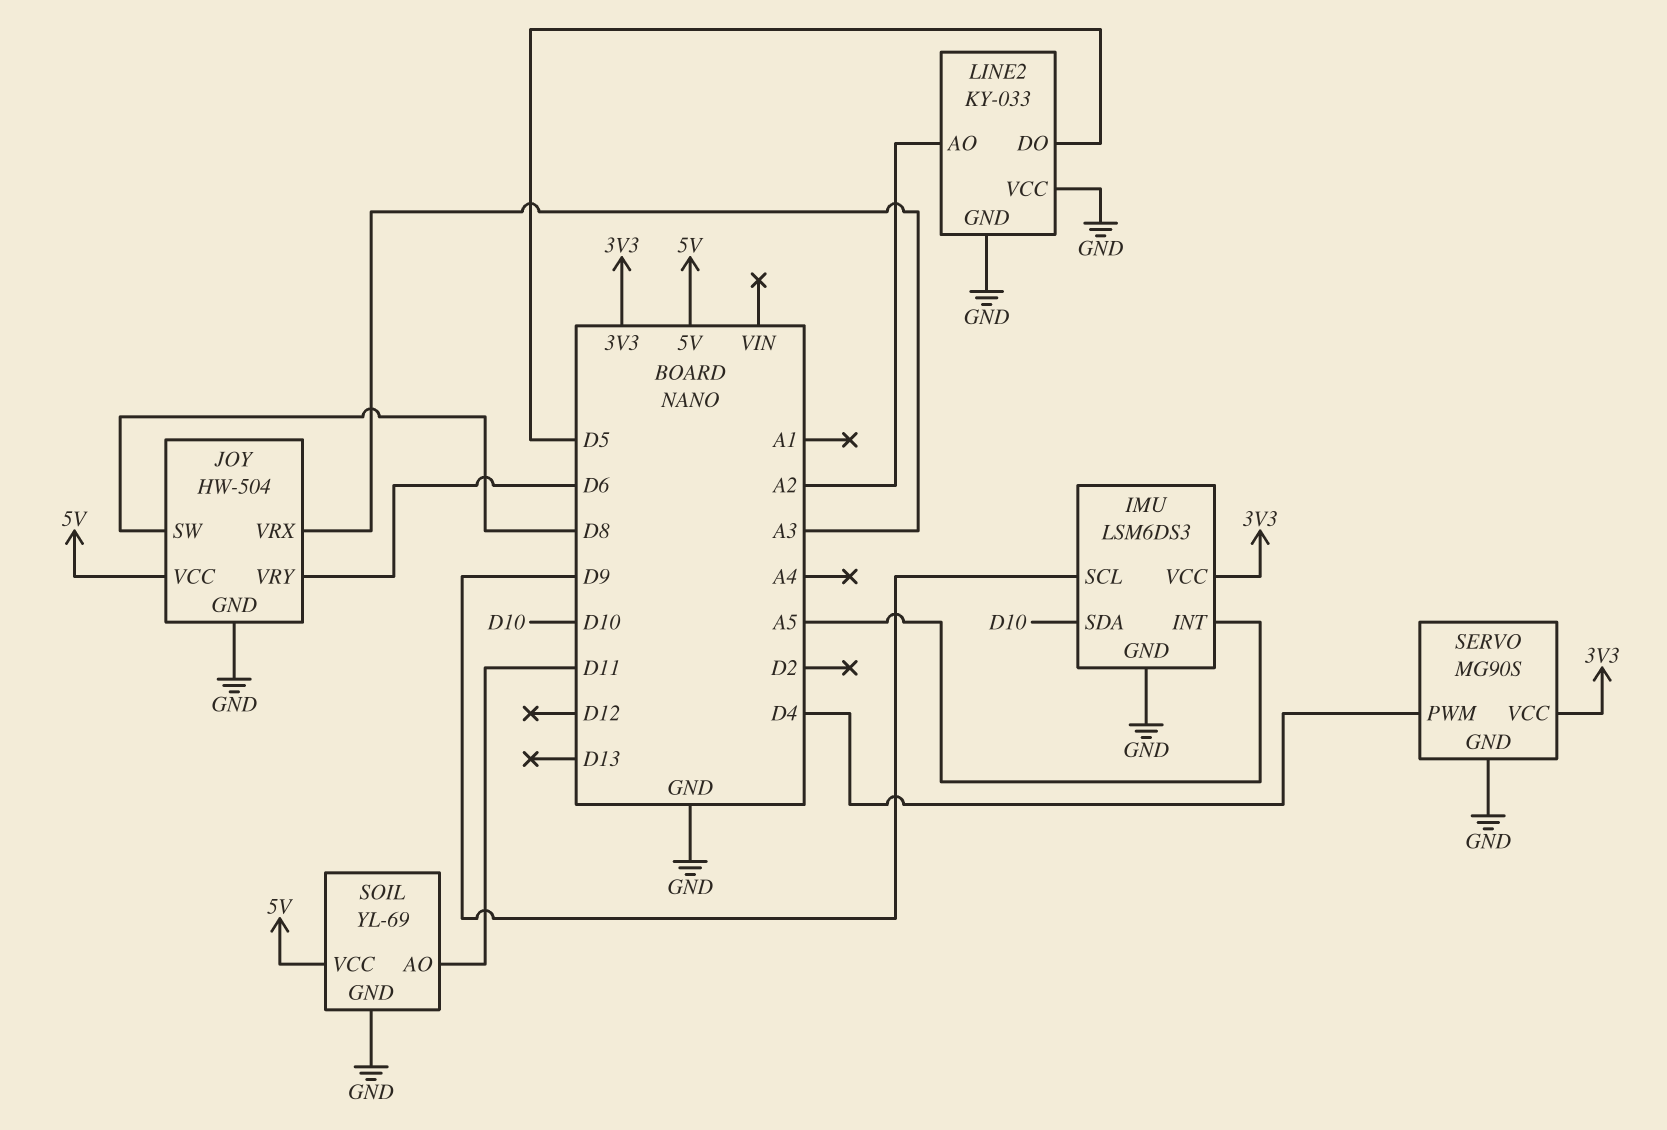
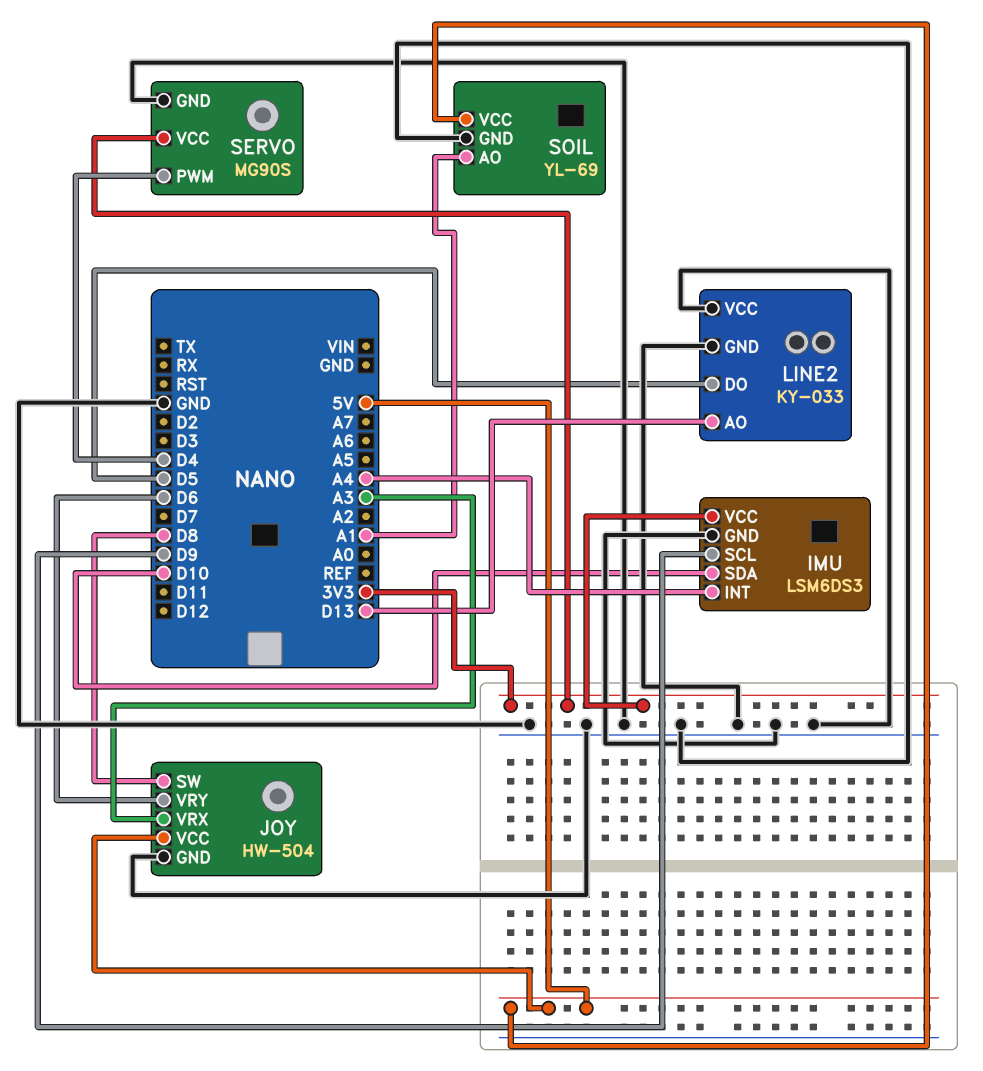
IMU pin INT: A5 -> A4
LINE2 pin AO: A2 -> D13
SOIL pin AO: D11 -> A1

